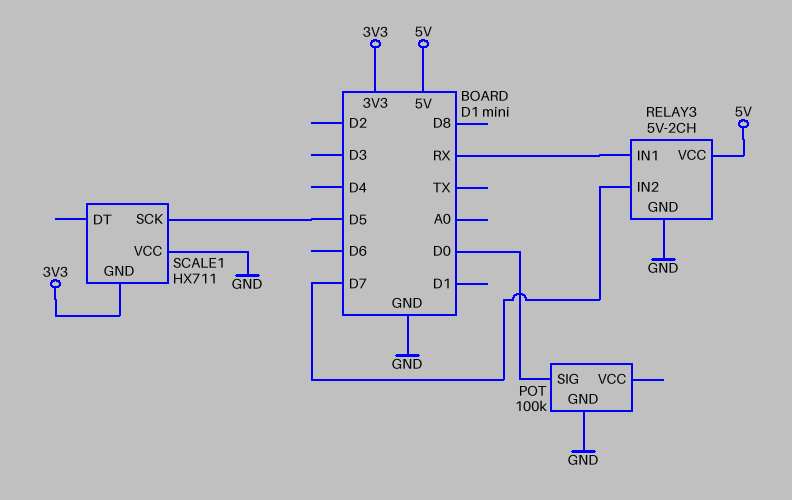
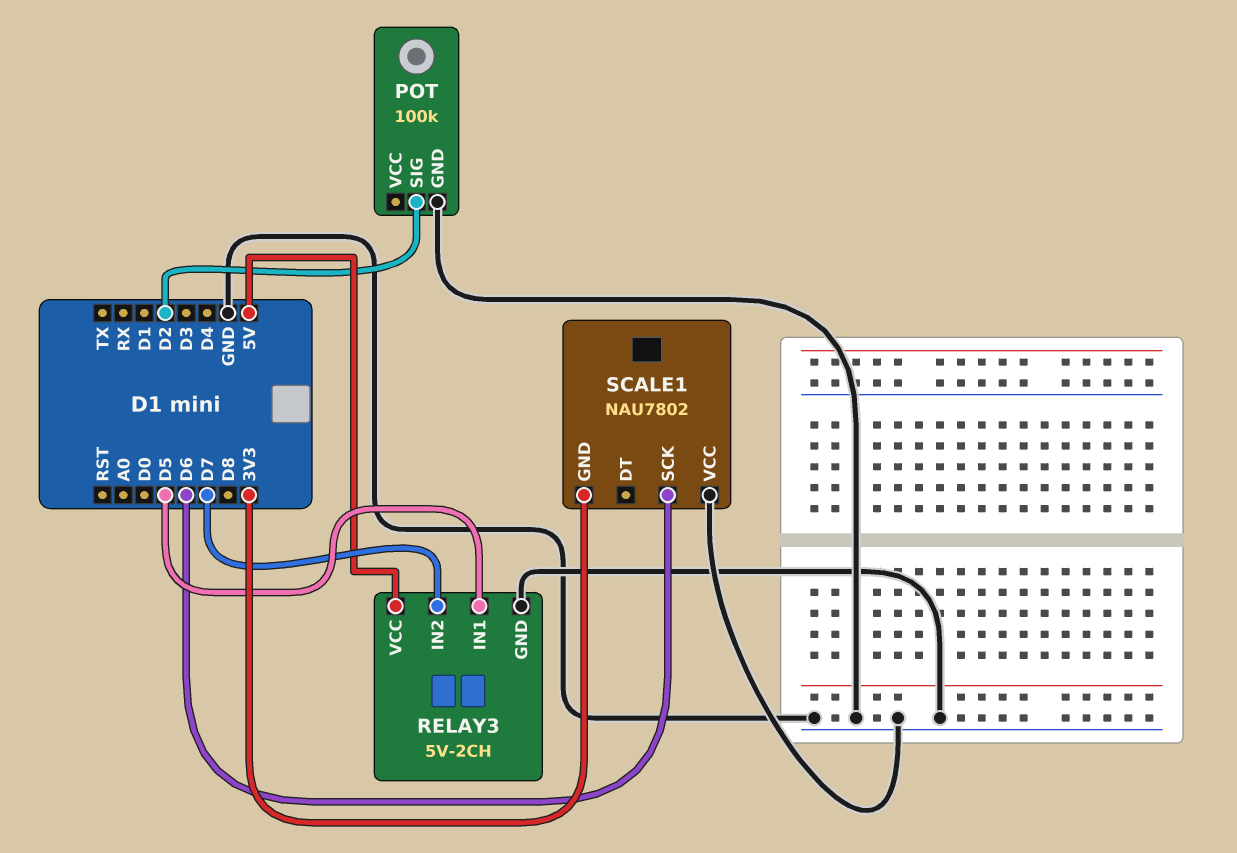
POT pin SIG: D0 -> D2
RELAY3 pin IN1: RX -> D5
SCALE1: HX711 -> NAU7802
SCALE1 pin SCK: D5 -> D6

